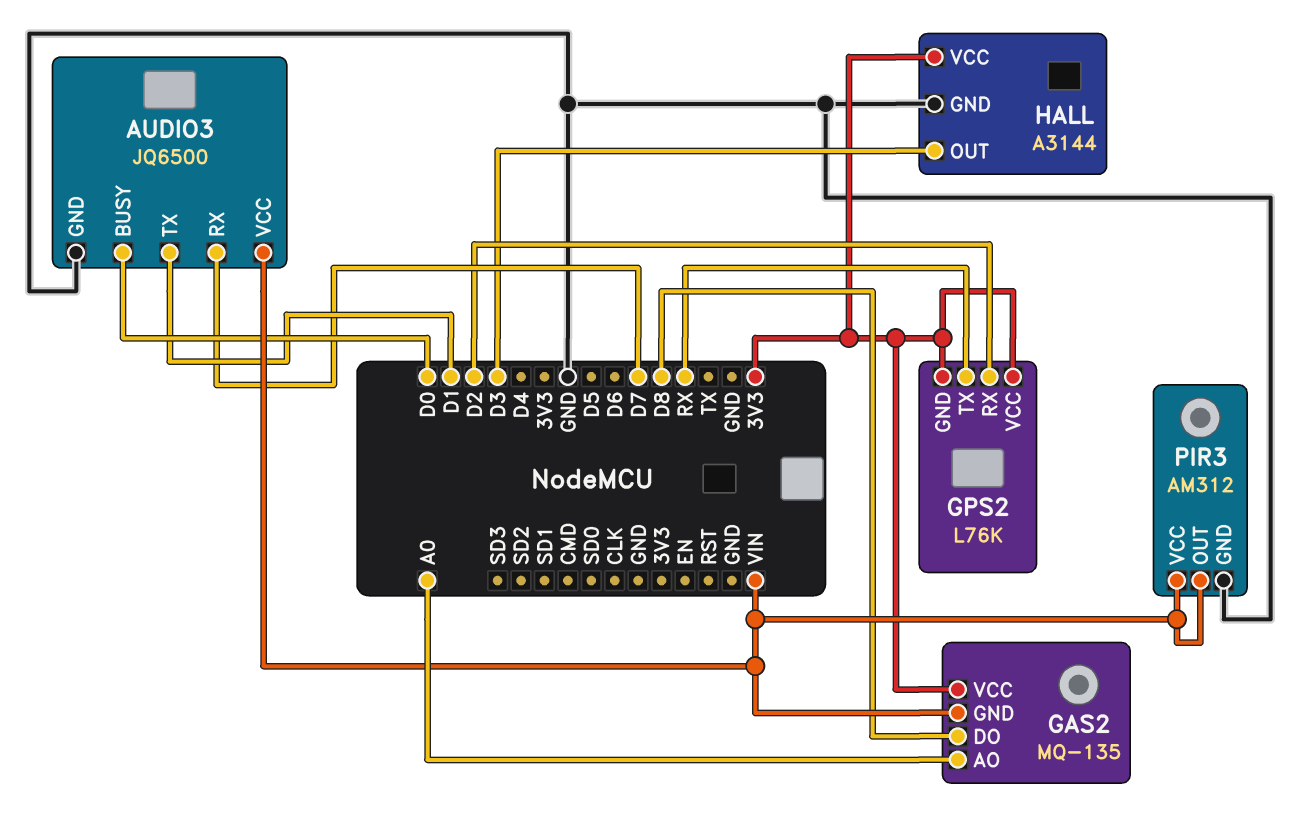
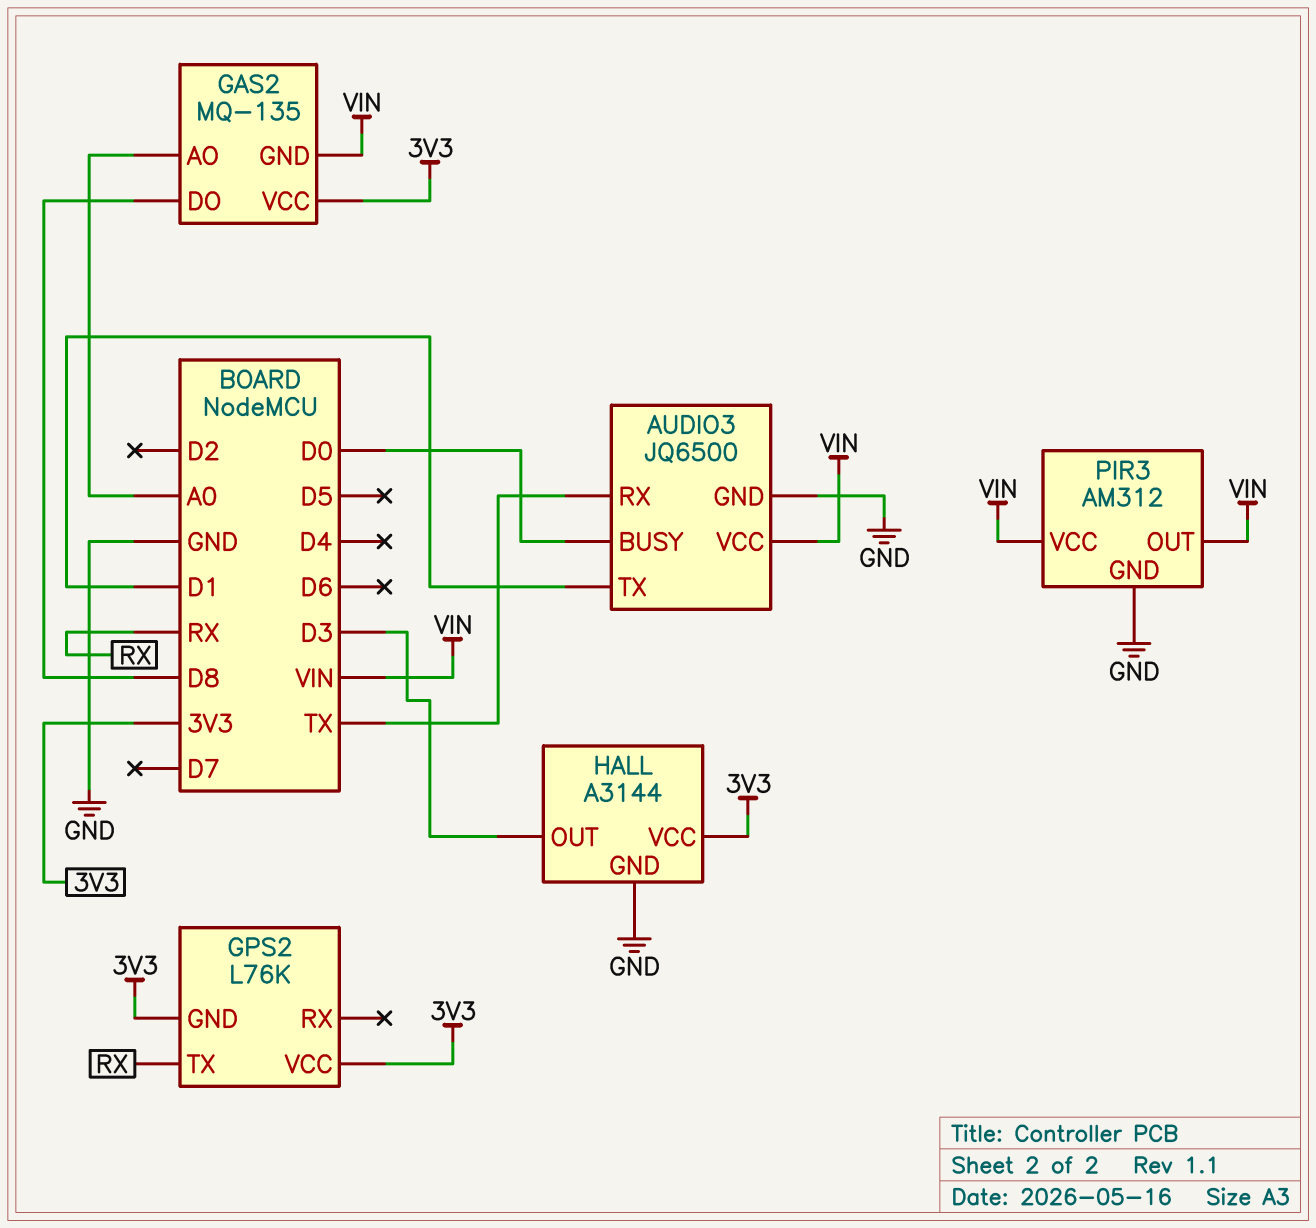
AUDIO3 pin RX: D7 -> TX
GPS2 pin RX: D2 -> none

